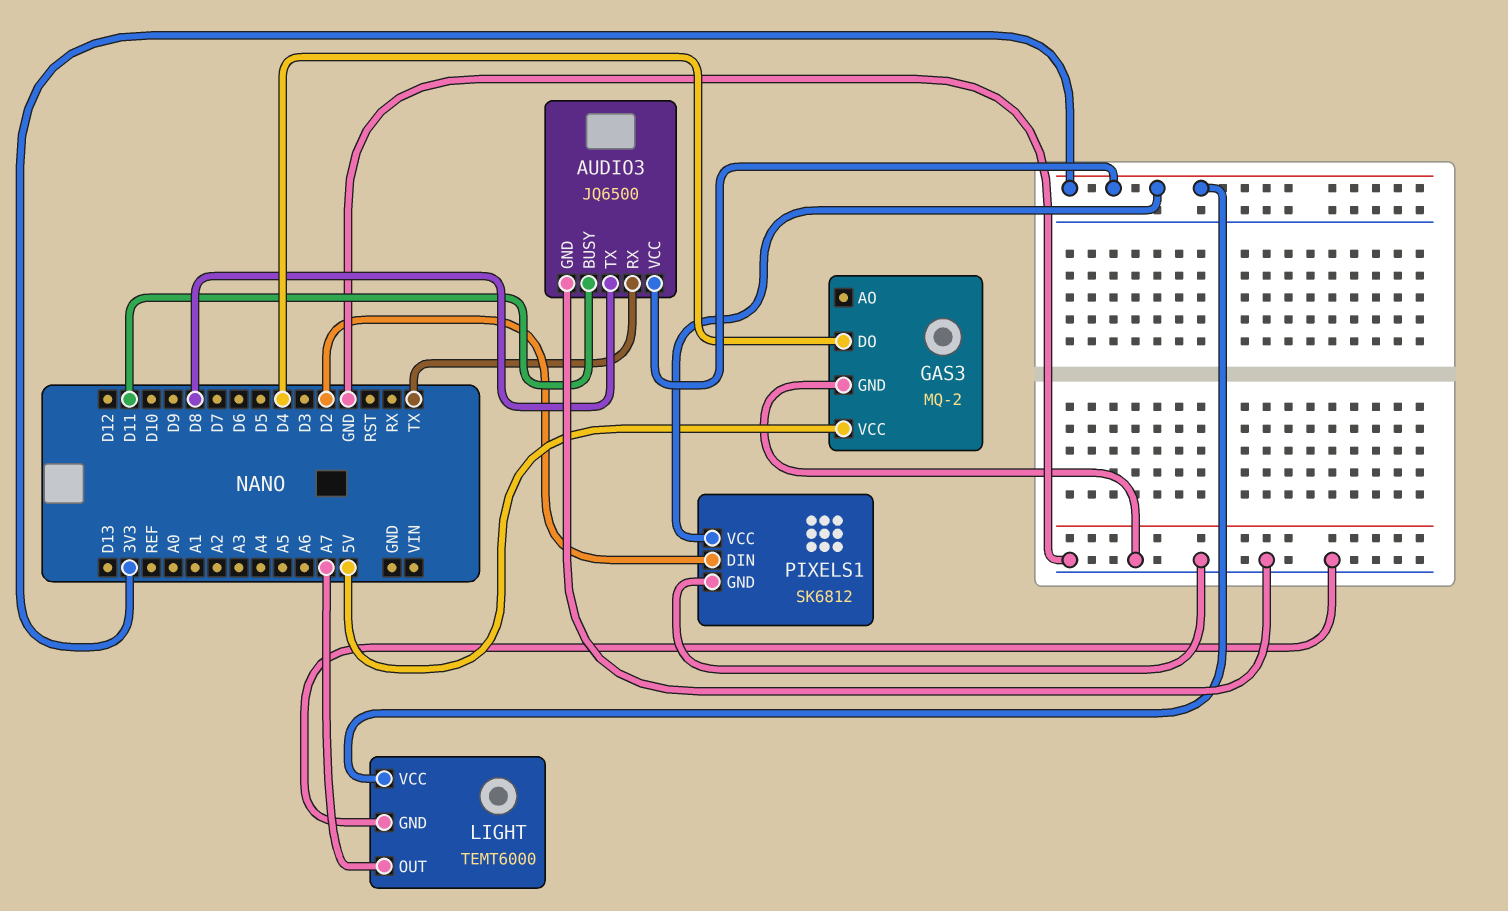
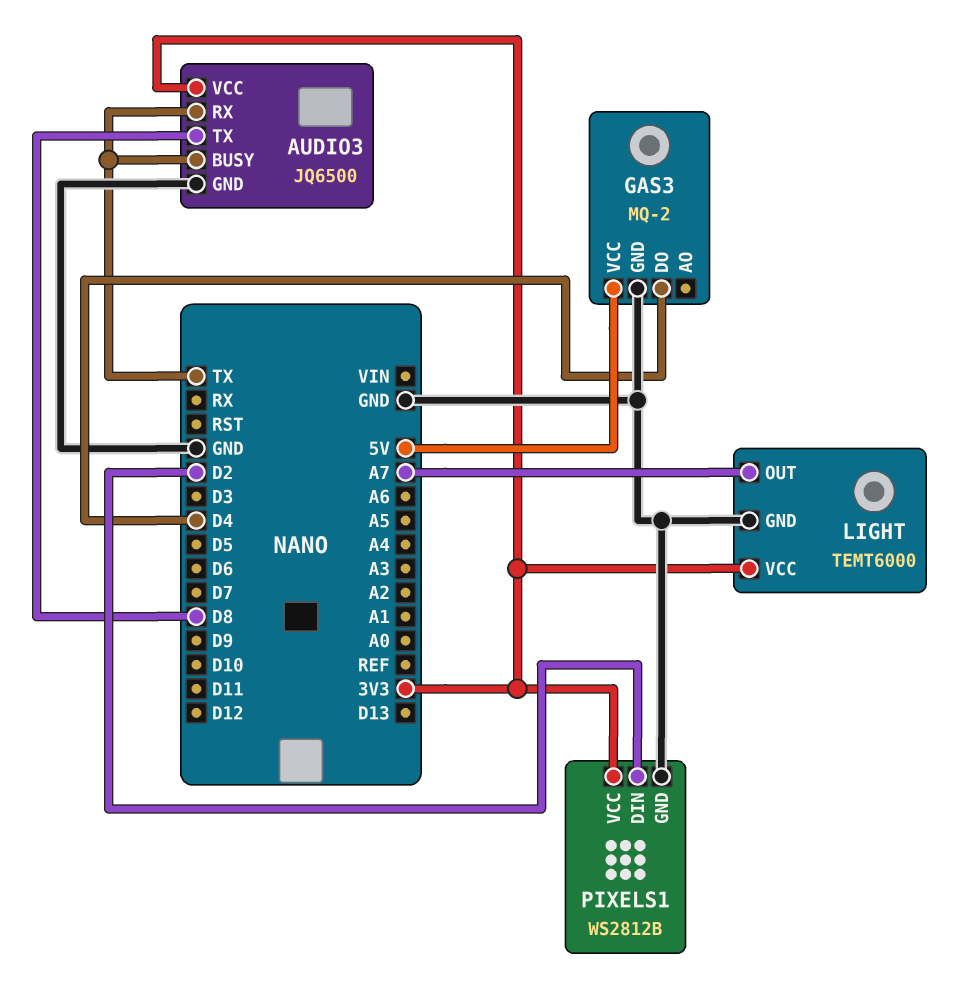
AUDIO3 pin BUSY: D11 -> TX
PIXELS1: SK6812 -> WS2812B

